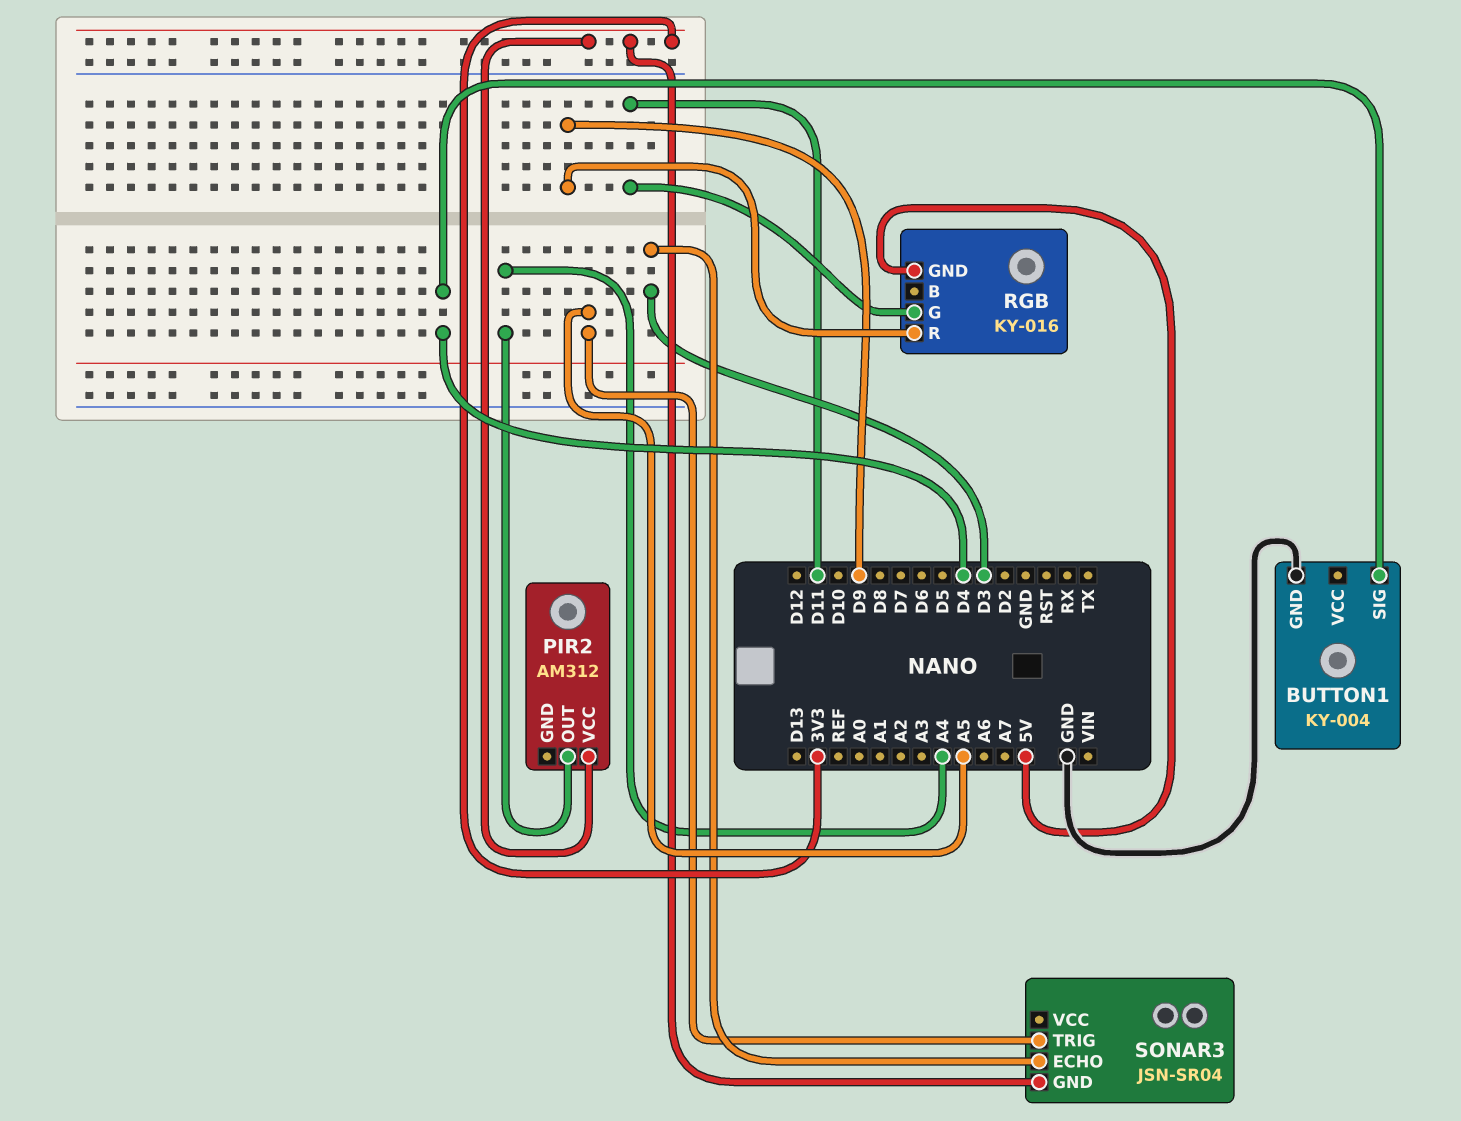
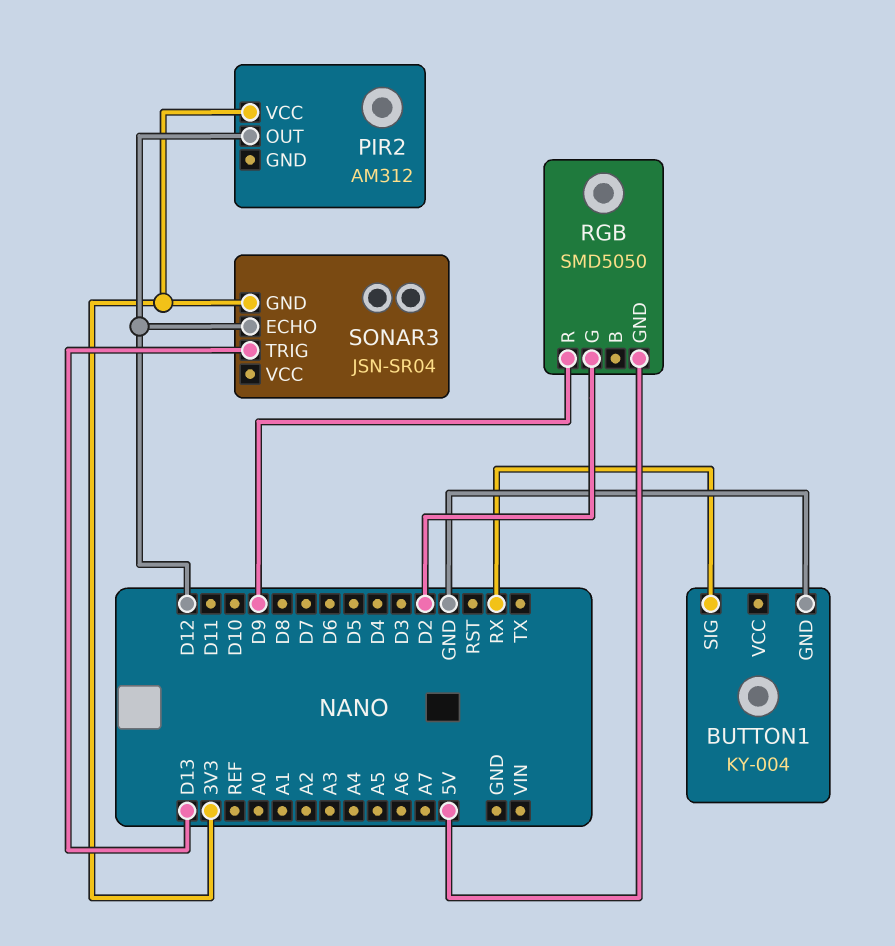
BUTTON1 pin SIG: D4 -> RX
PIR2 pin OUT: A4 -> D12
RGB: KY-016 -> SMD5050
RGB pin G: D11 -> D2
SONAR3 pin ECHO: D3 -> D12
SONAR3 pin TRIG: A5 -> D13

